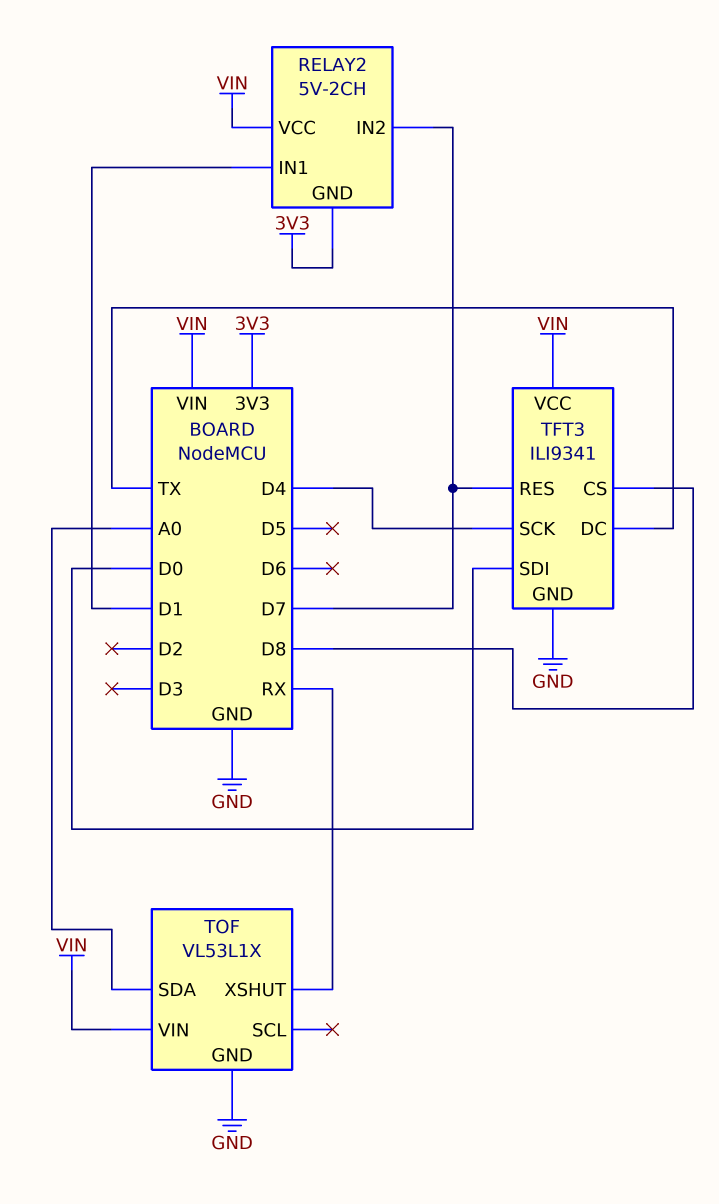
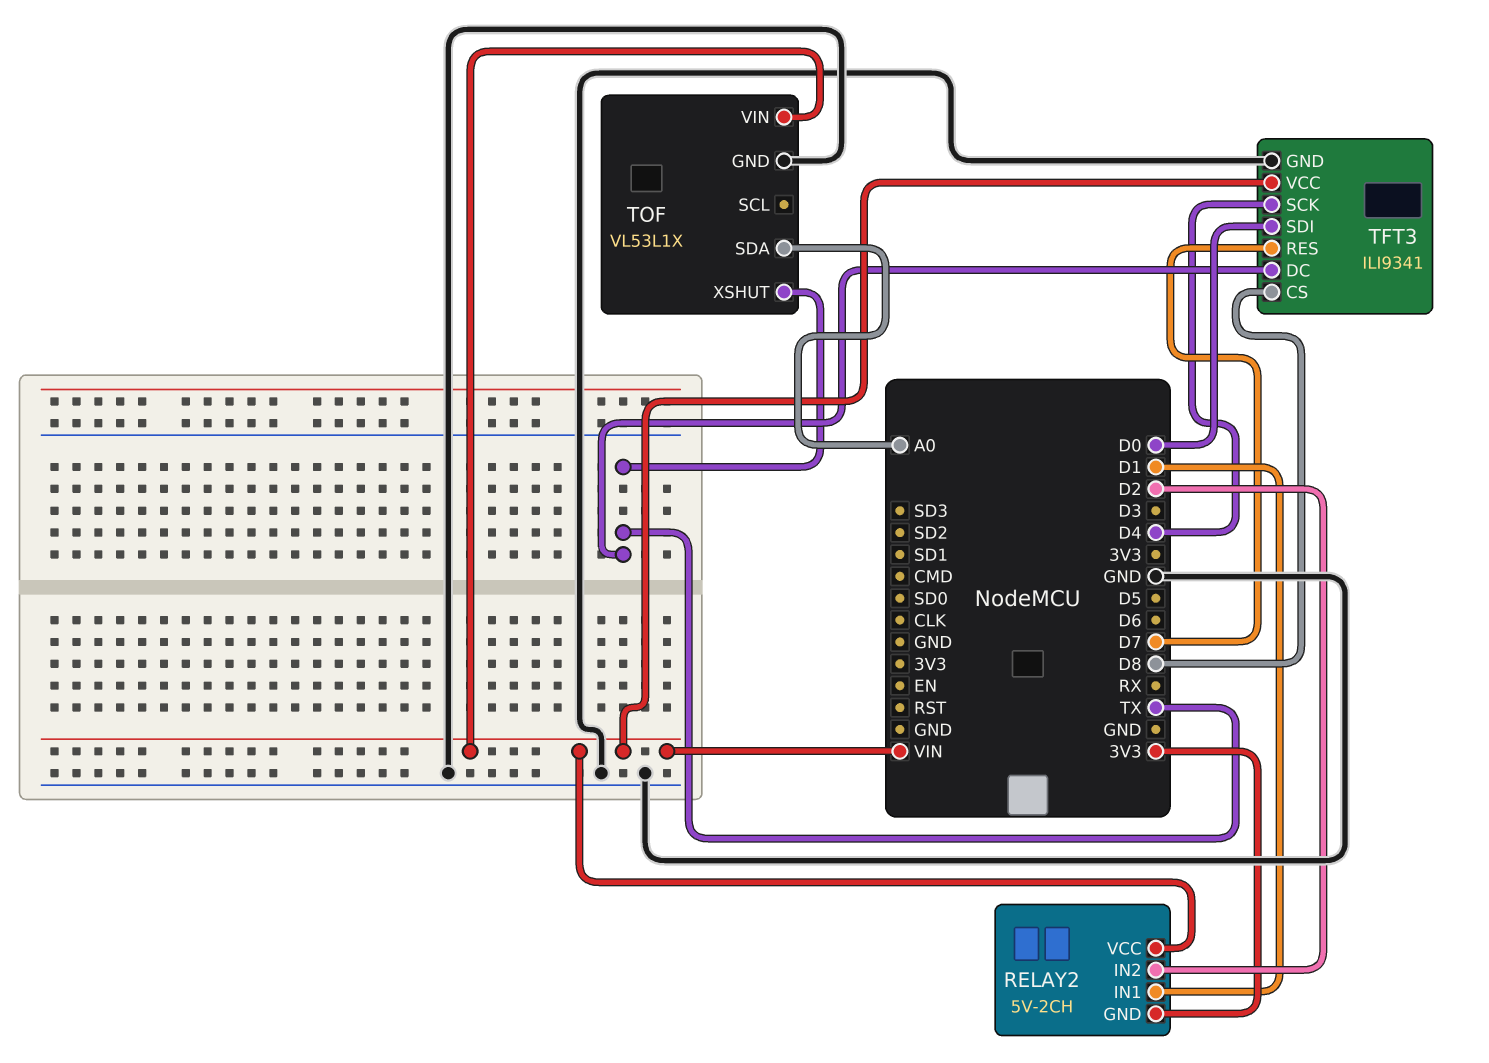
RELAY2 pin IN2: D7 -> D2
TOF pin XSHUT: RX -> TX

